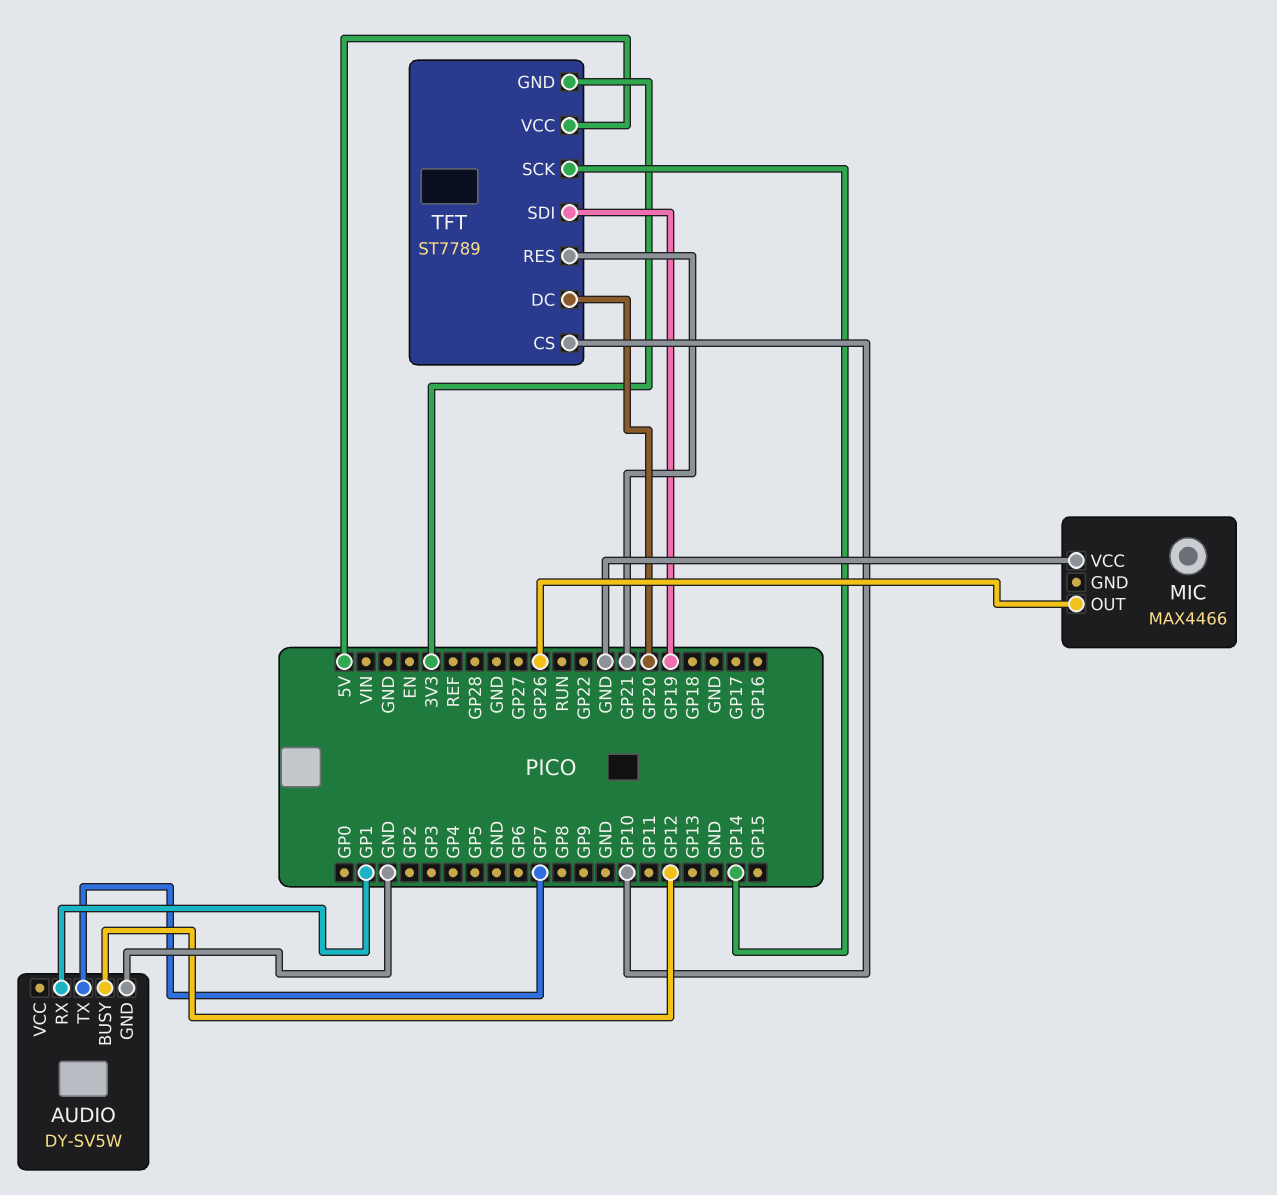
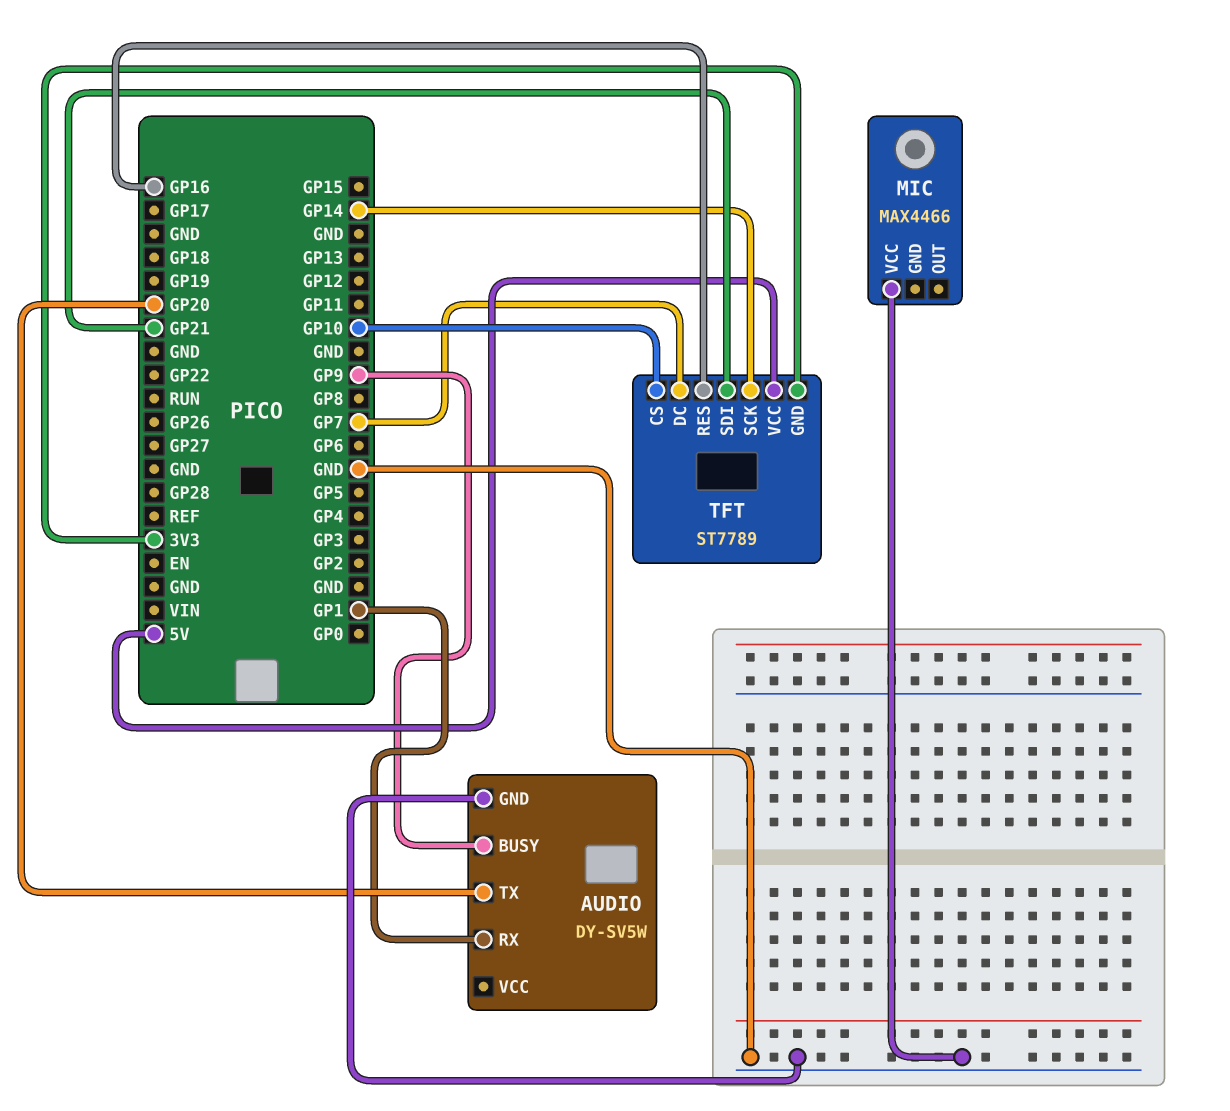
AUDIO pin BUSY: GP12 -> GP9
AUDIO pin TX: GP7 -> GP20
MIC pin OUT: GP26 -> none
TFT pin DC: GP20 -> GP7
TFT pin RES: GP21 -> GP16
TFT pin SDI: GP19 -> GP21

